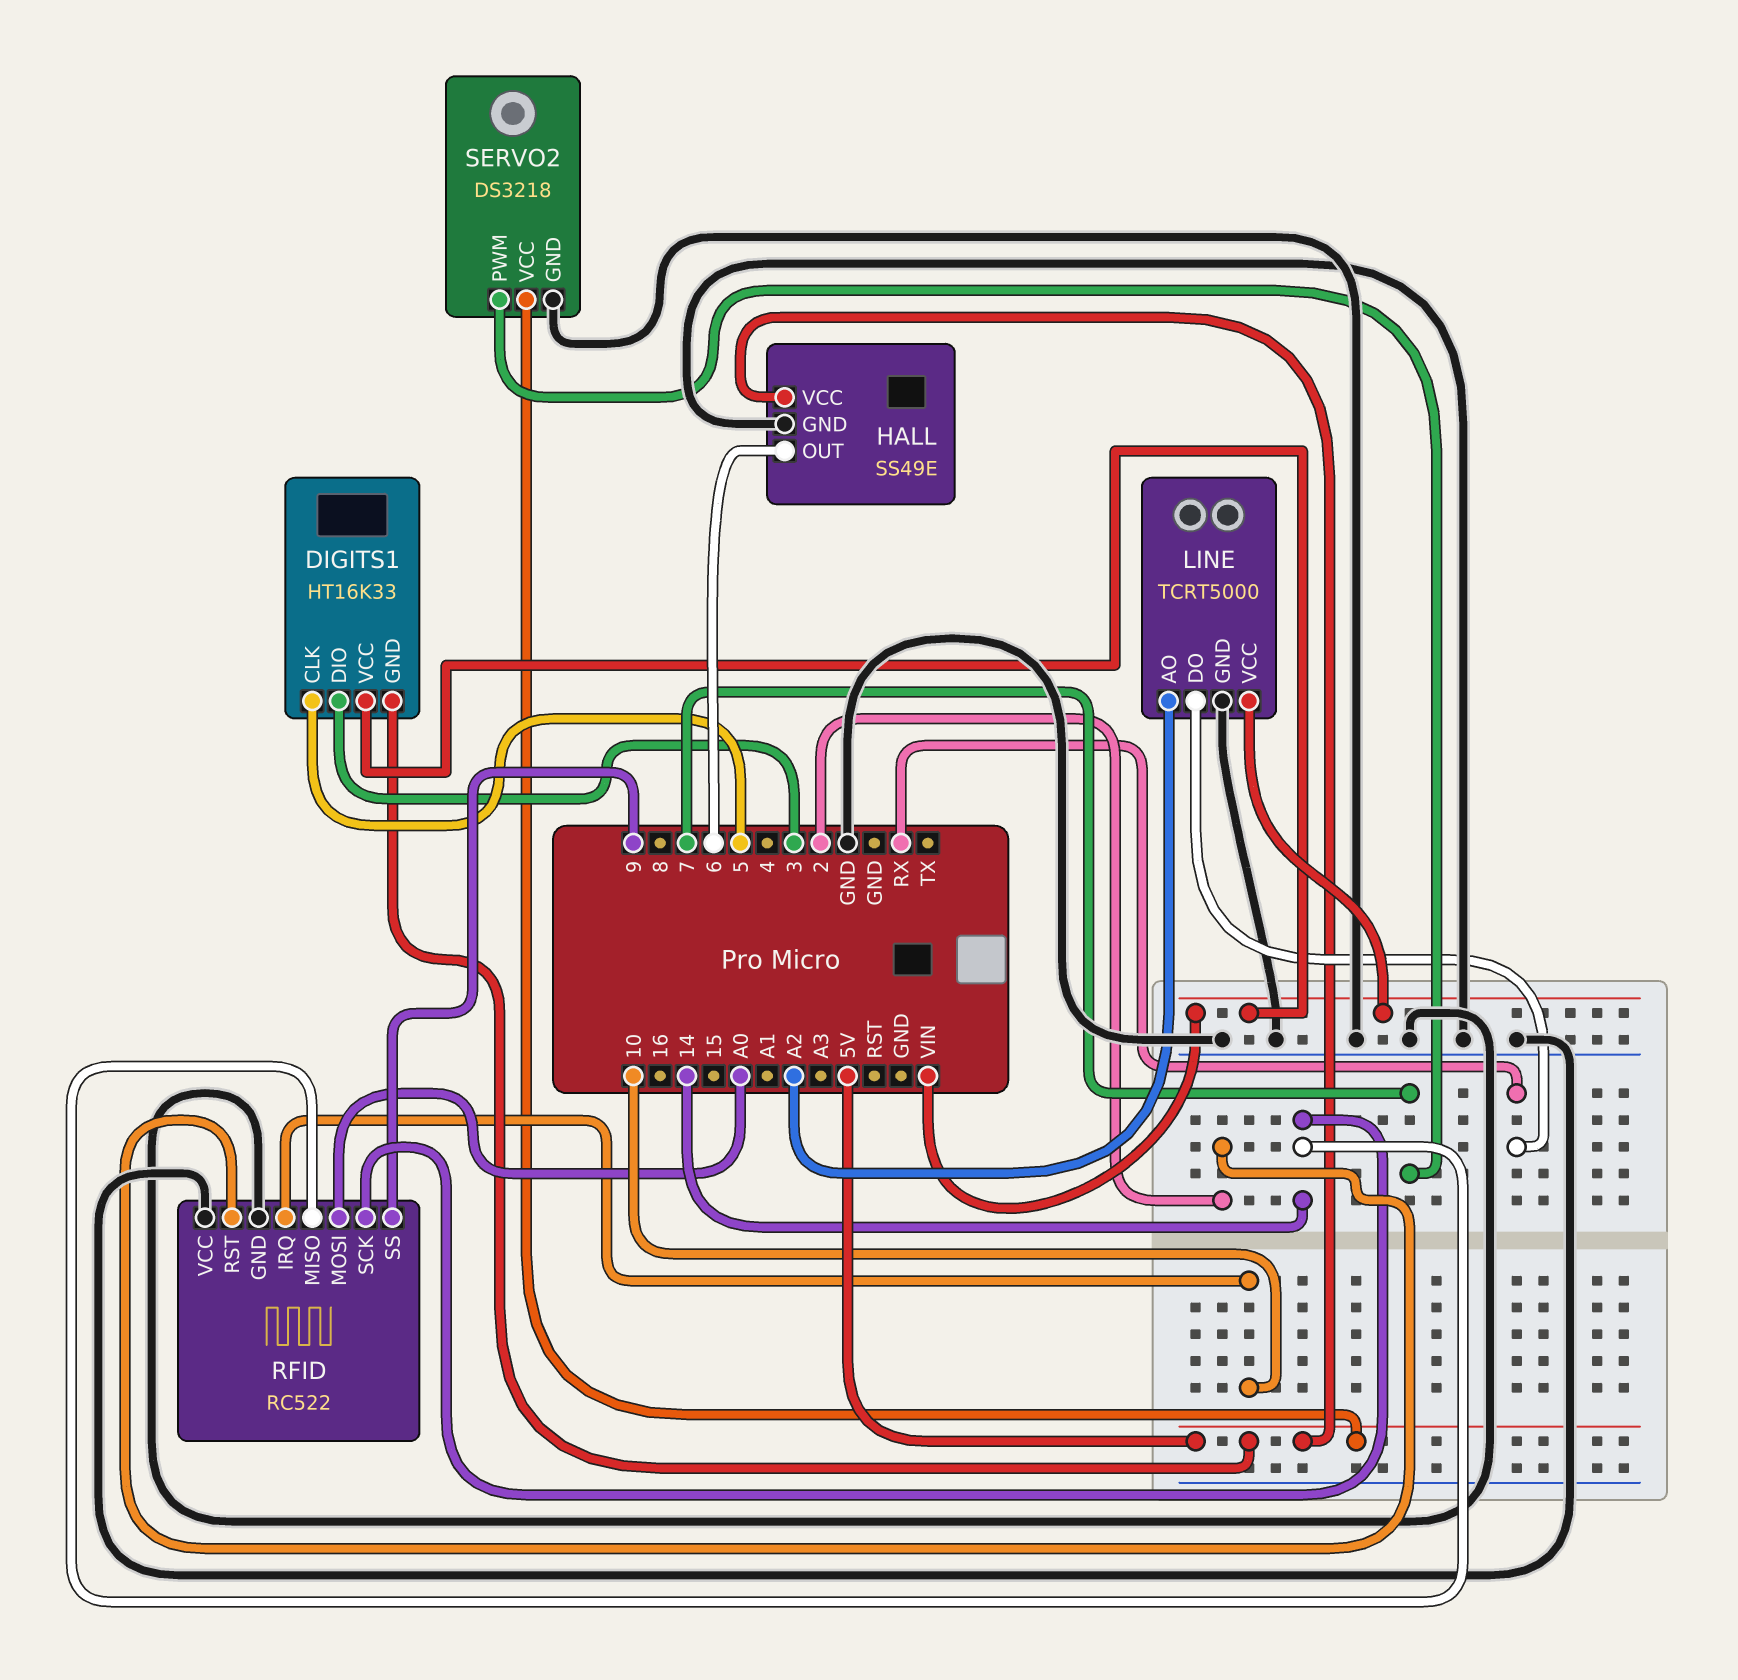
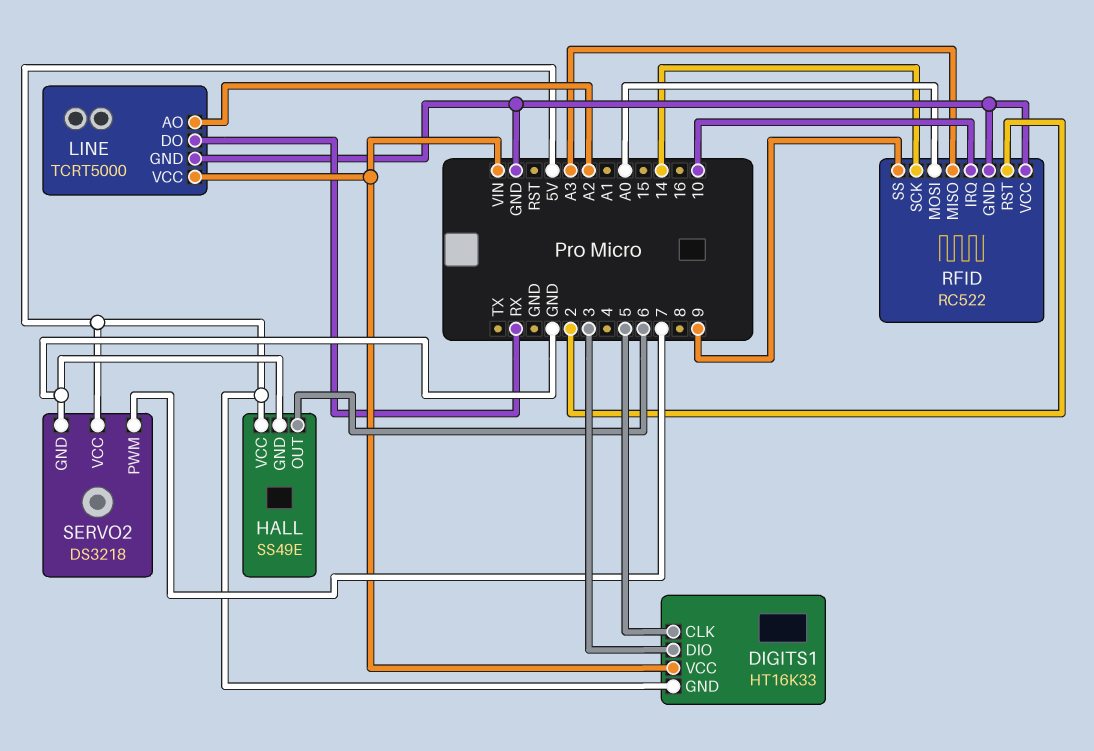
RFID pin MISO: 14 -> A3

